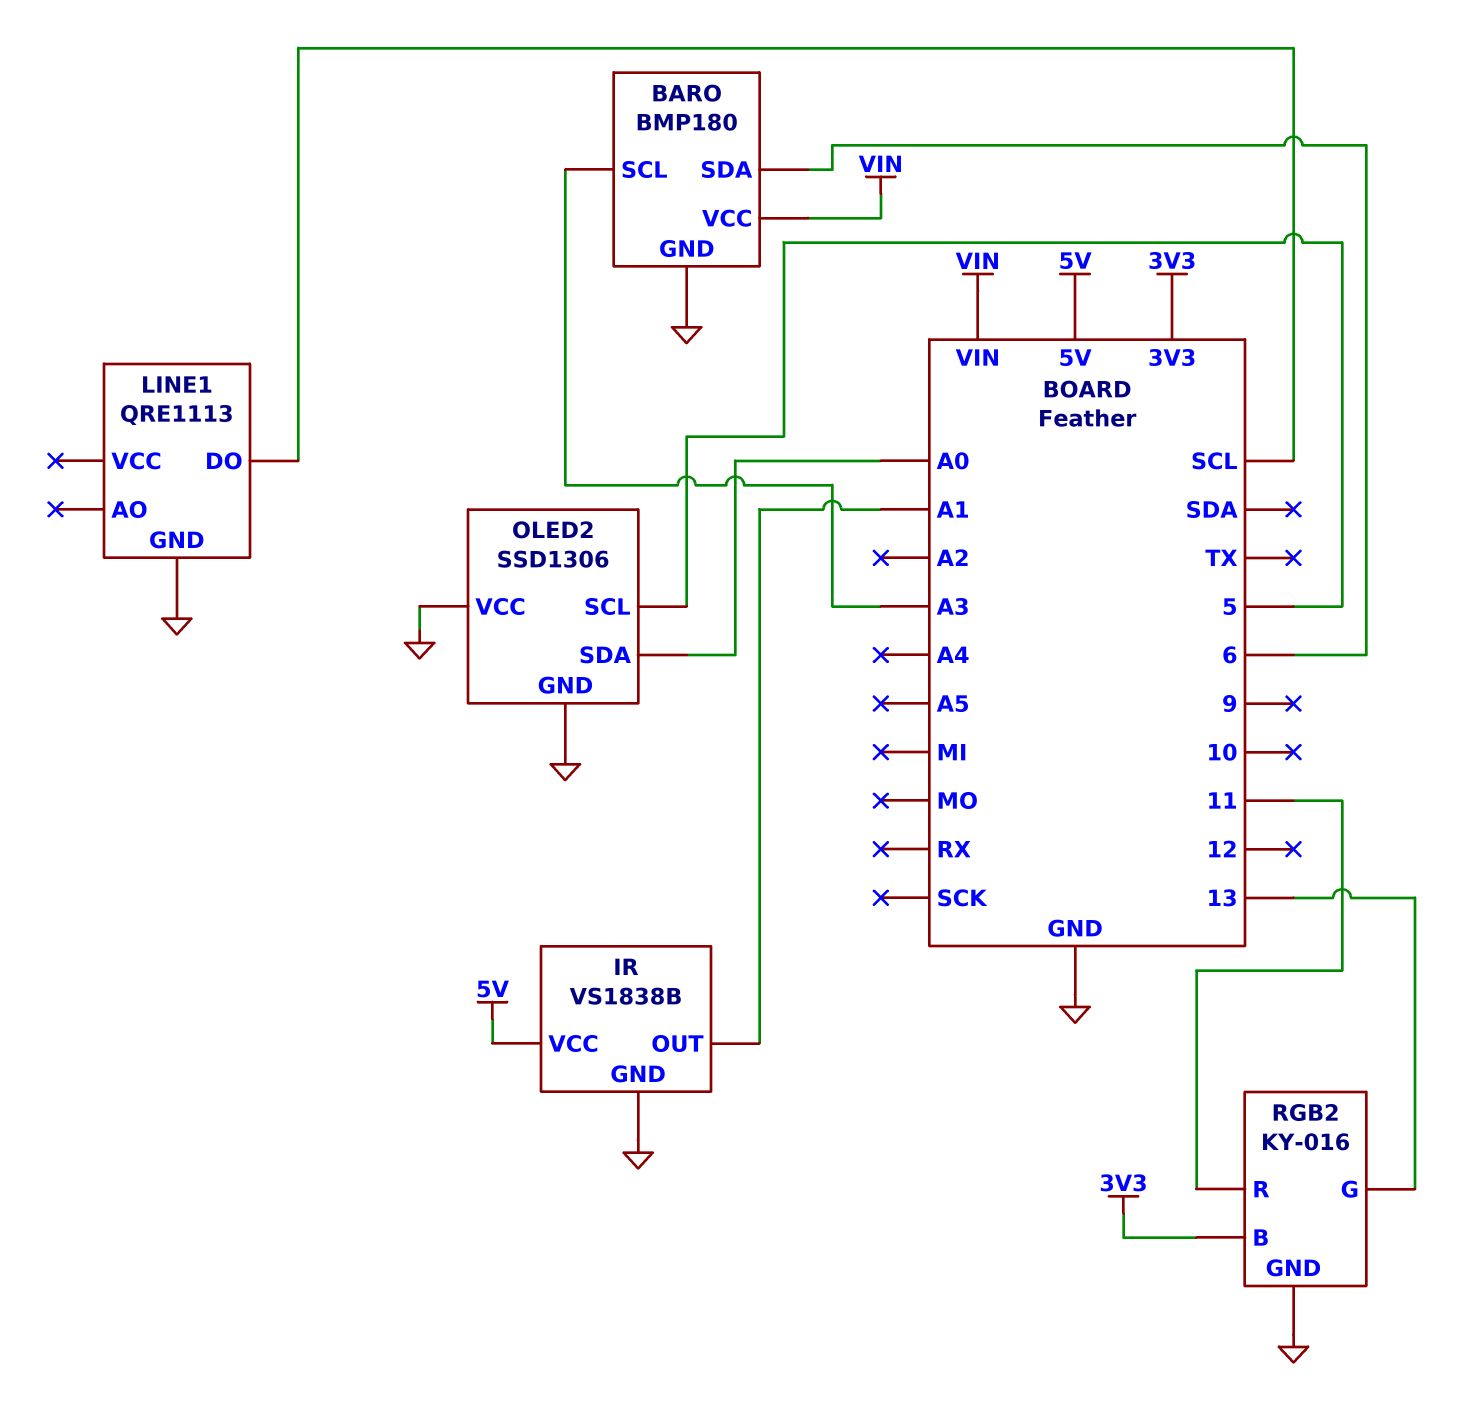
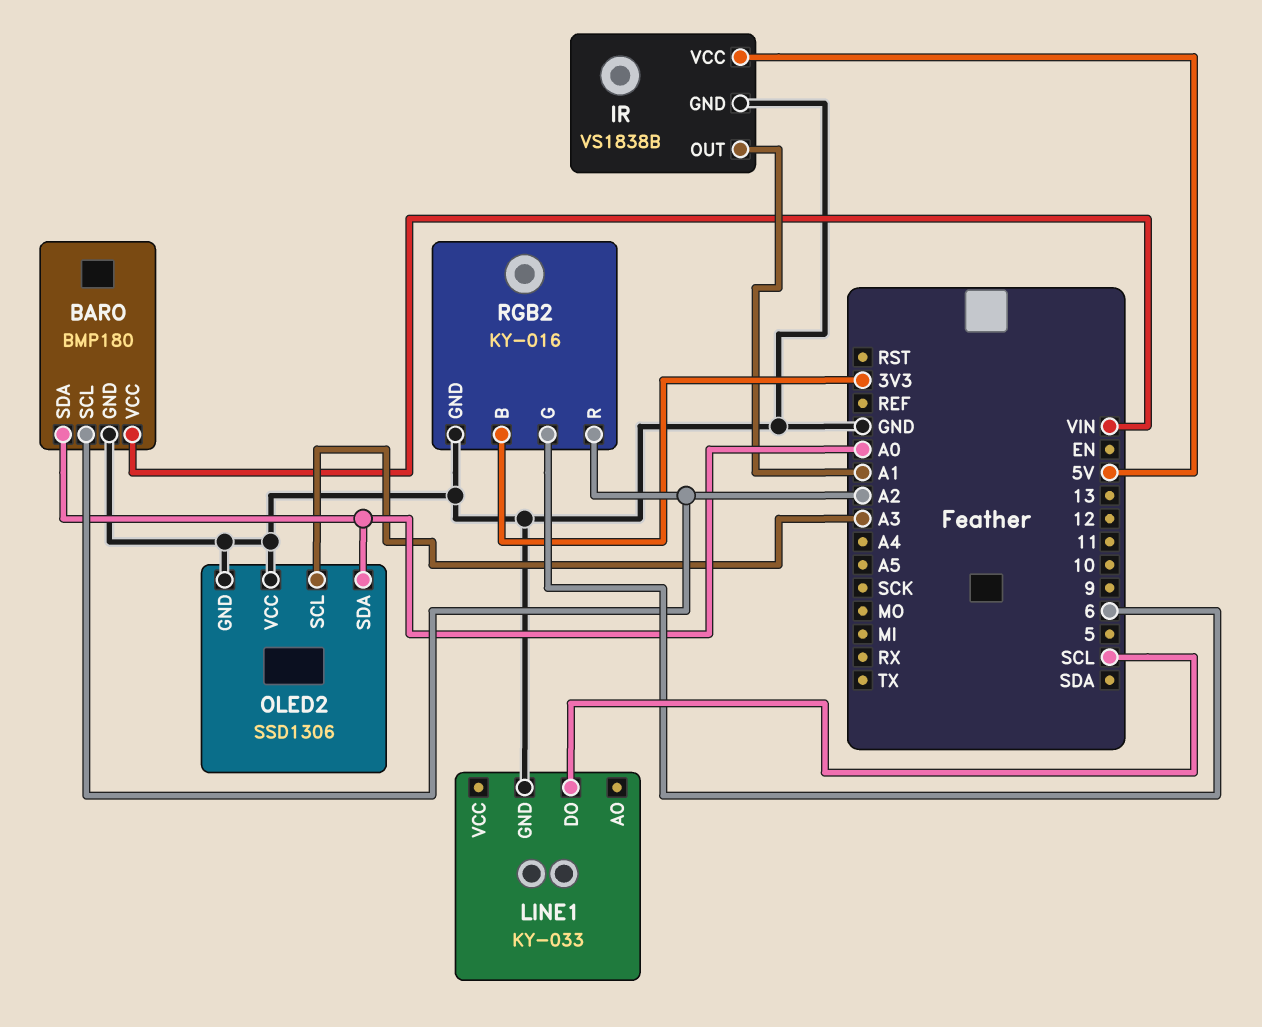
BARO pin SCL: A3 -> A2
BARO pin SDA: 6 -> A0
LINE1: QRE1113 -> KY-033
OLED2 pin SCL: 5 -> A3
RGB2 pin G: 13 -> 6
RGB2 pin R: 11 -> A2

